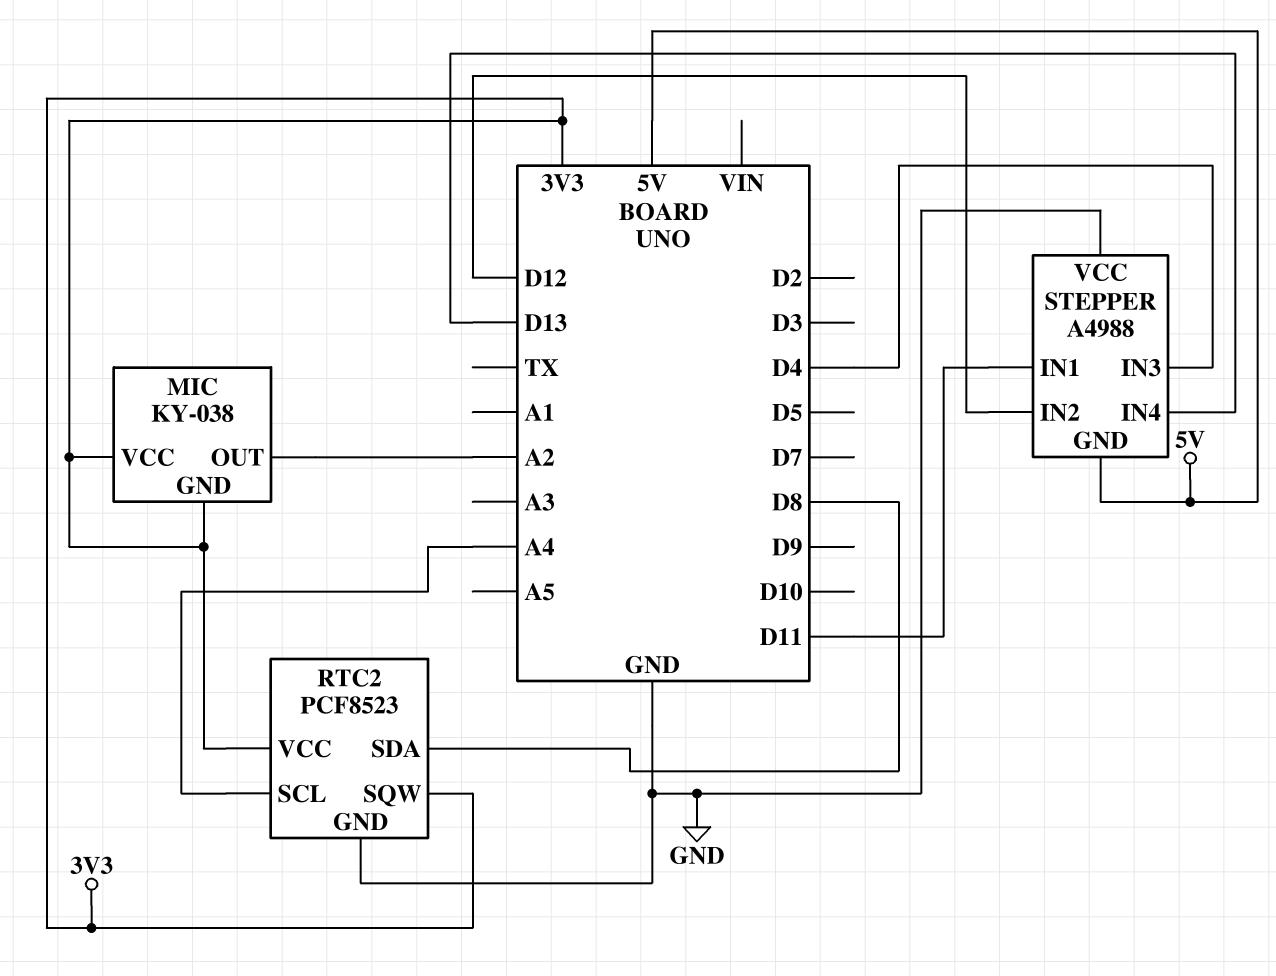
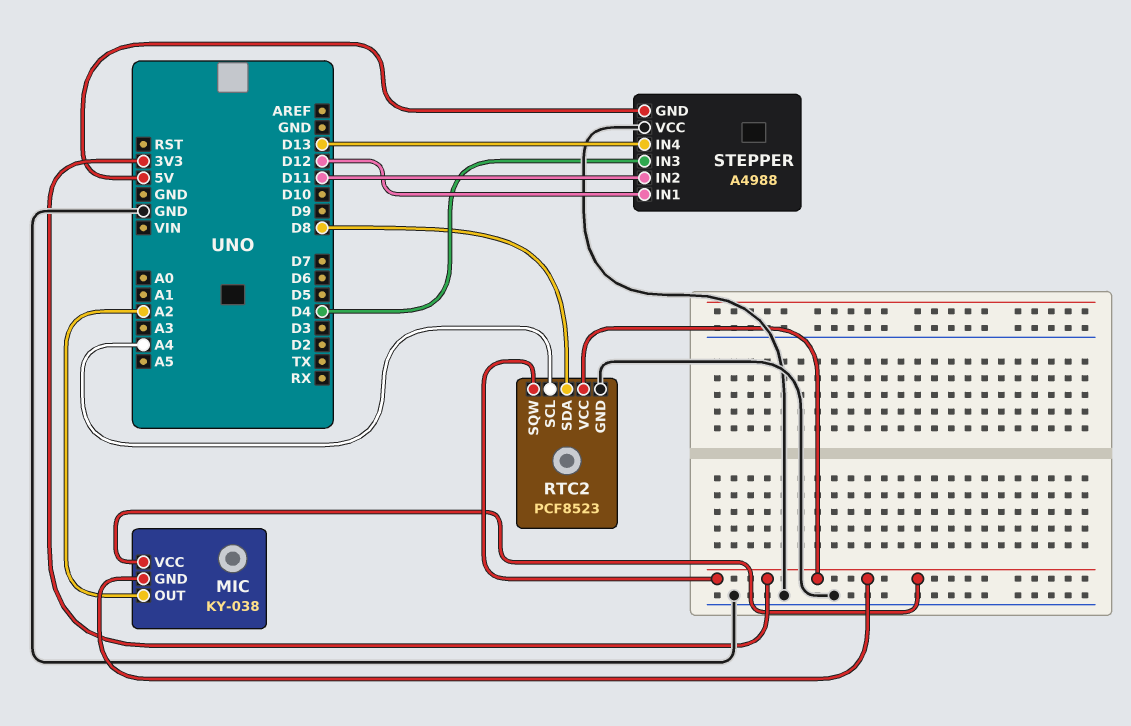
STEPPER pin IN1: D11 -> D12
STEPPER pin IN2: D12 -> D11

